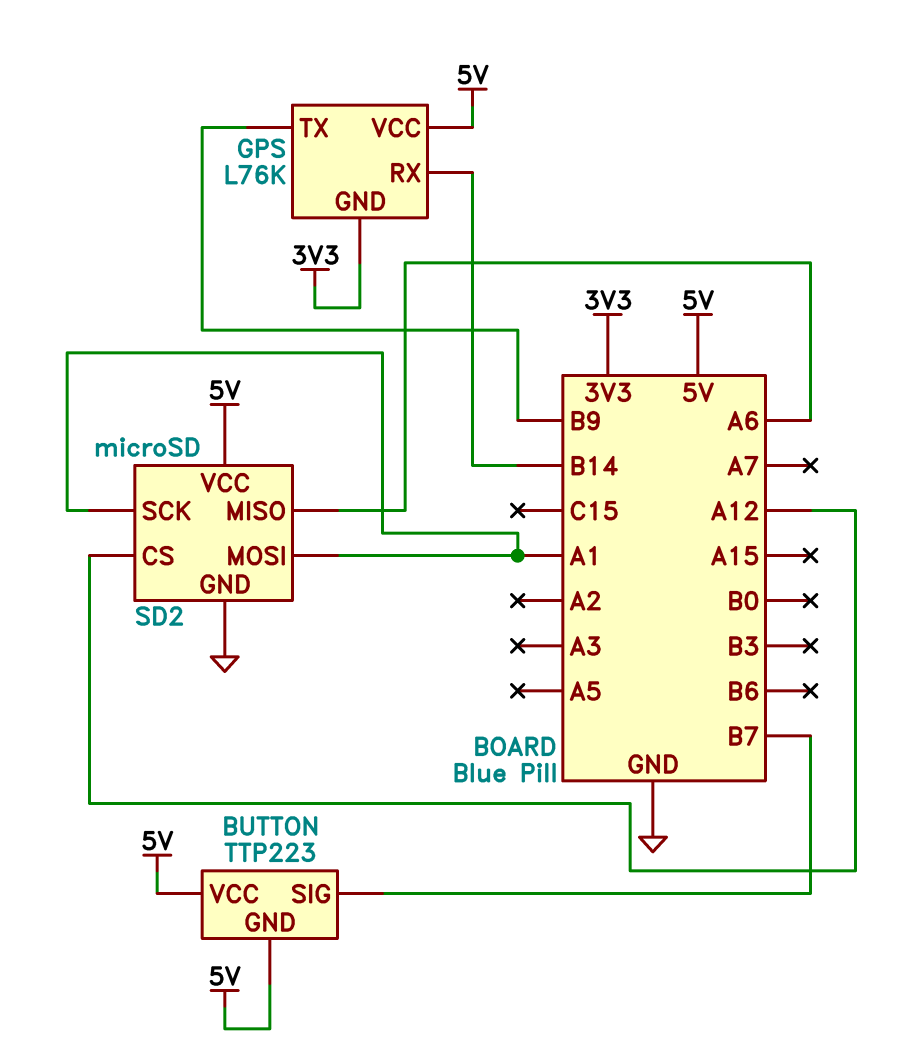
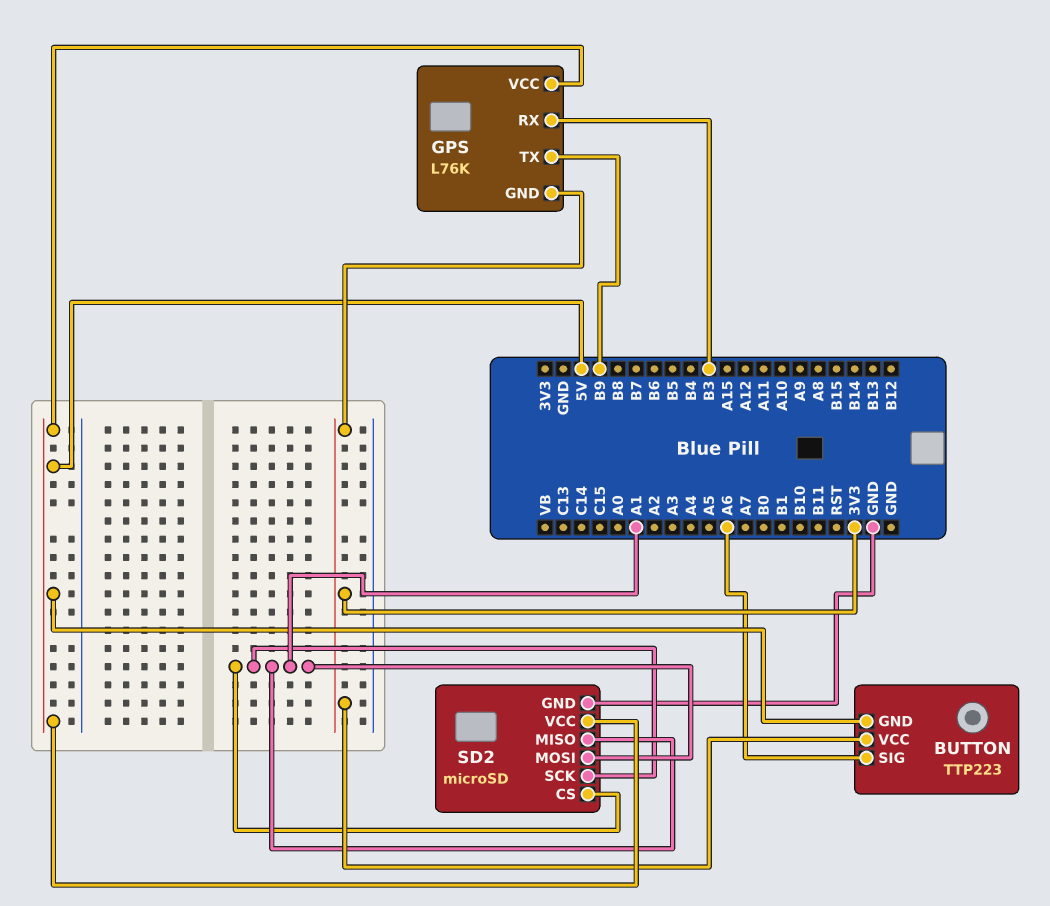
BUTTON pin SIG: B7 -> A6
BUTTON pin VCC: 5V -> 3V3
GPS pin RX: B14 -> B3
SD2 pin CS: A12 -> A1
SD2 pin MISO: A6 -> A1

